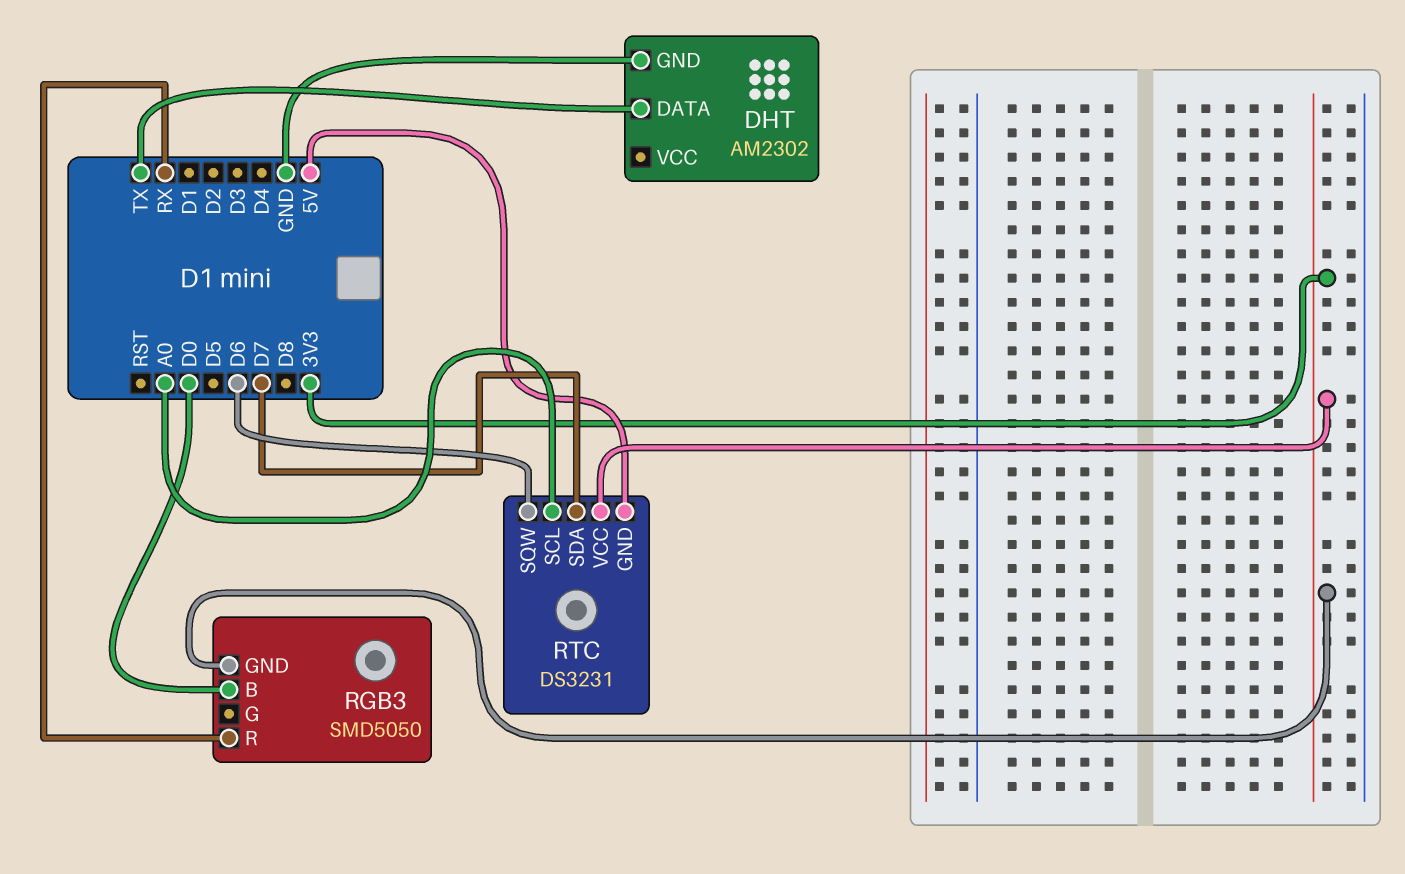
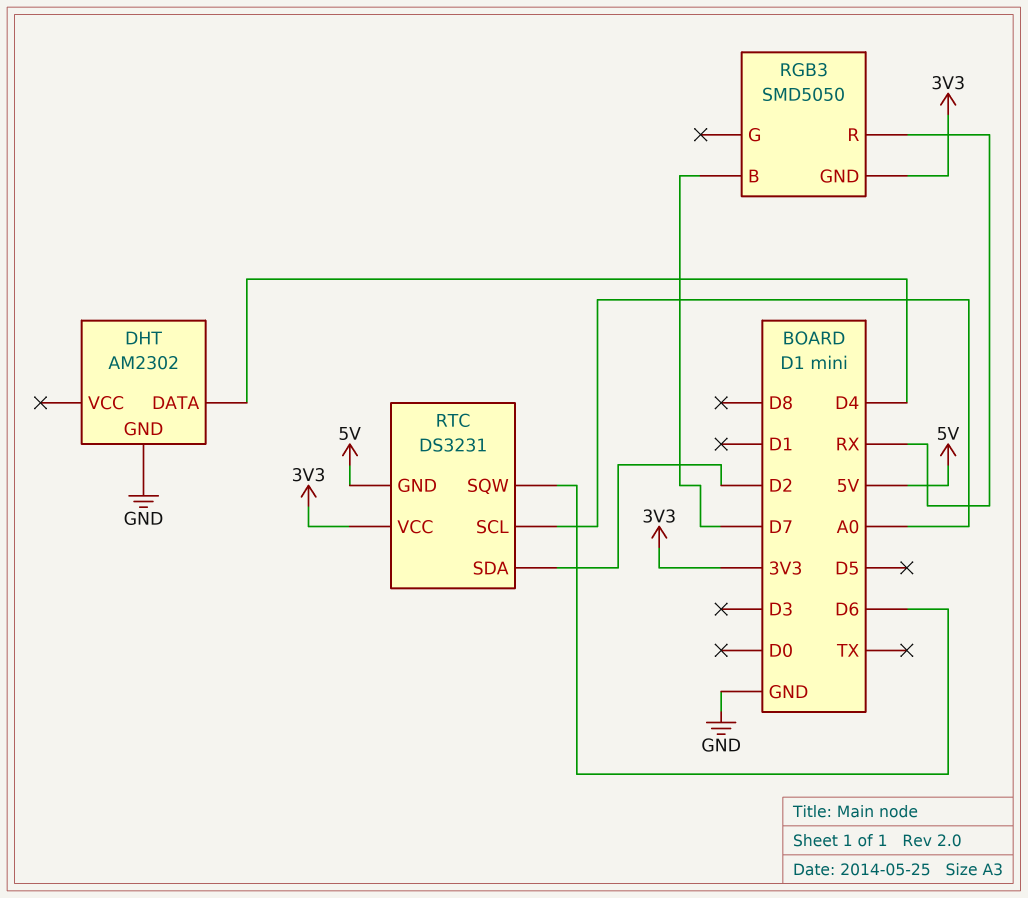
DHT pin DATA: TX -> D4
RGB3 pin B: D0 -> D7
RTC pin SDA: D7 -> D2

